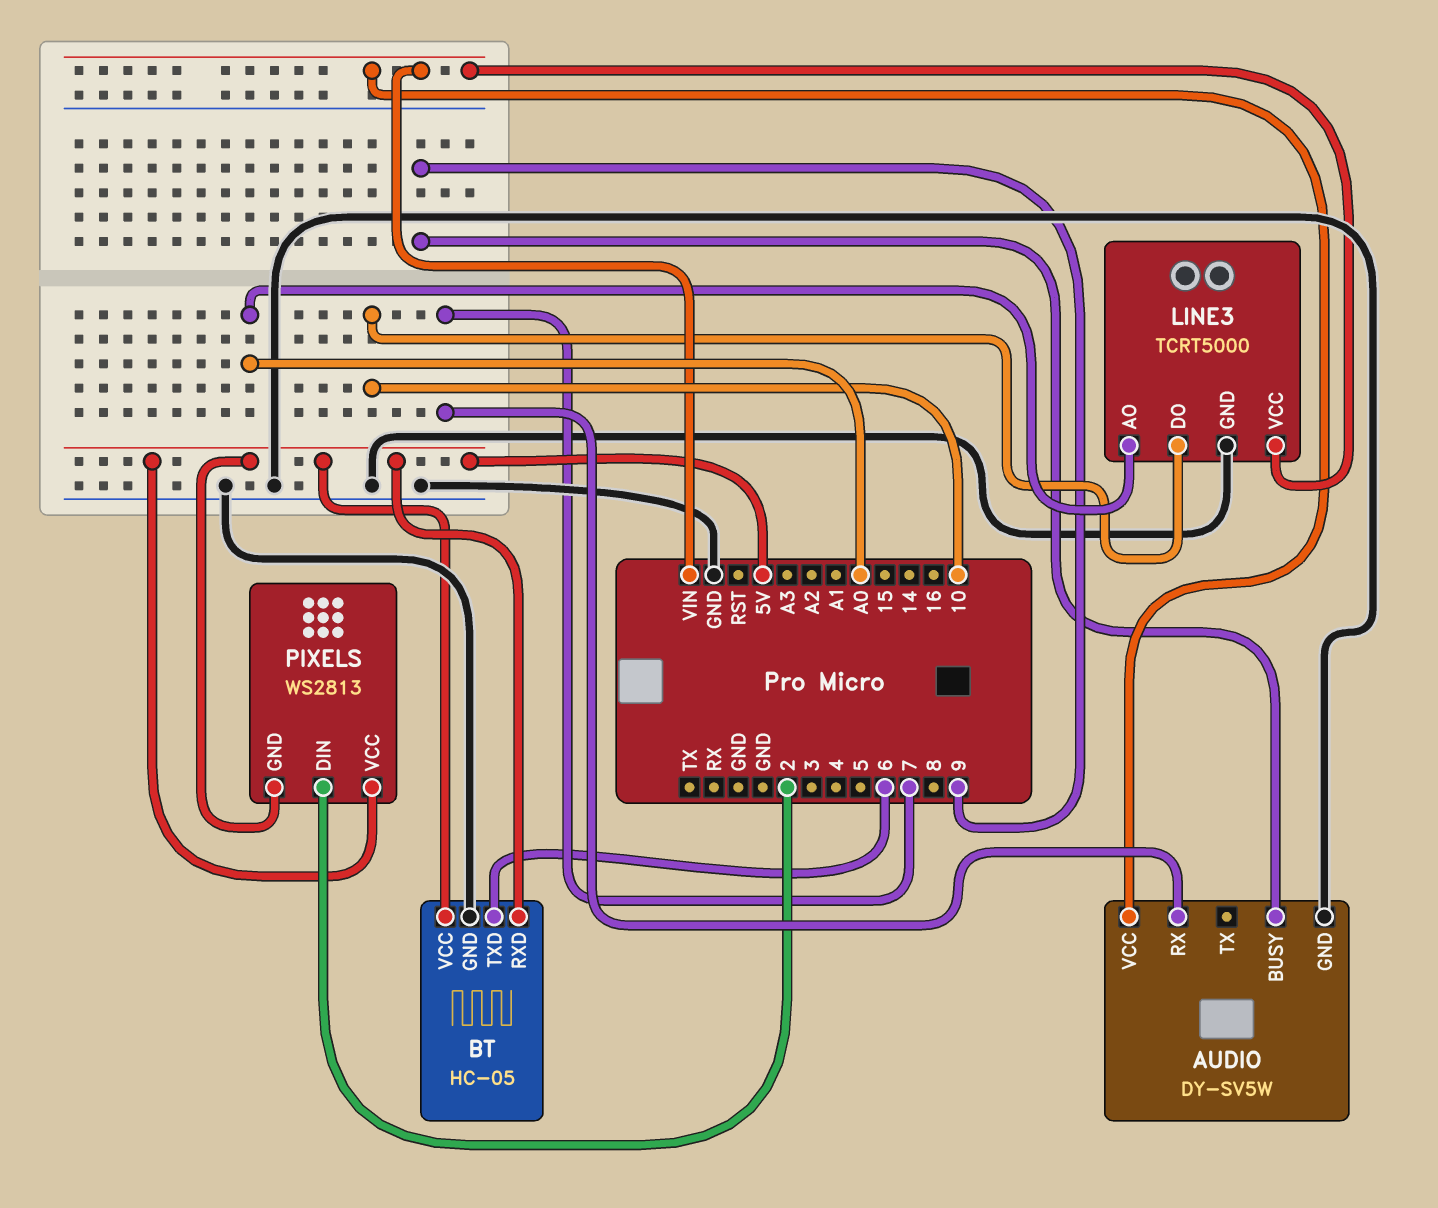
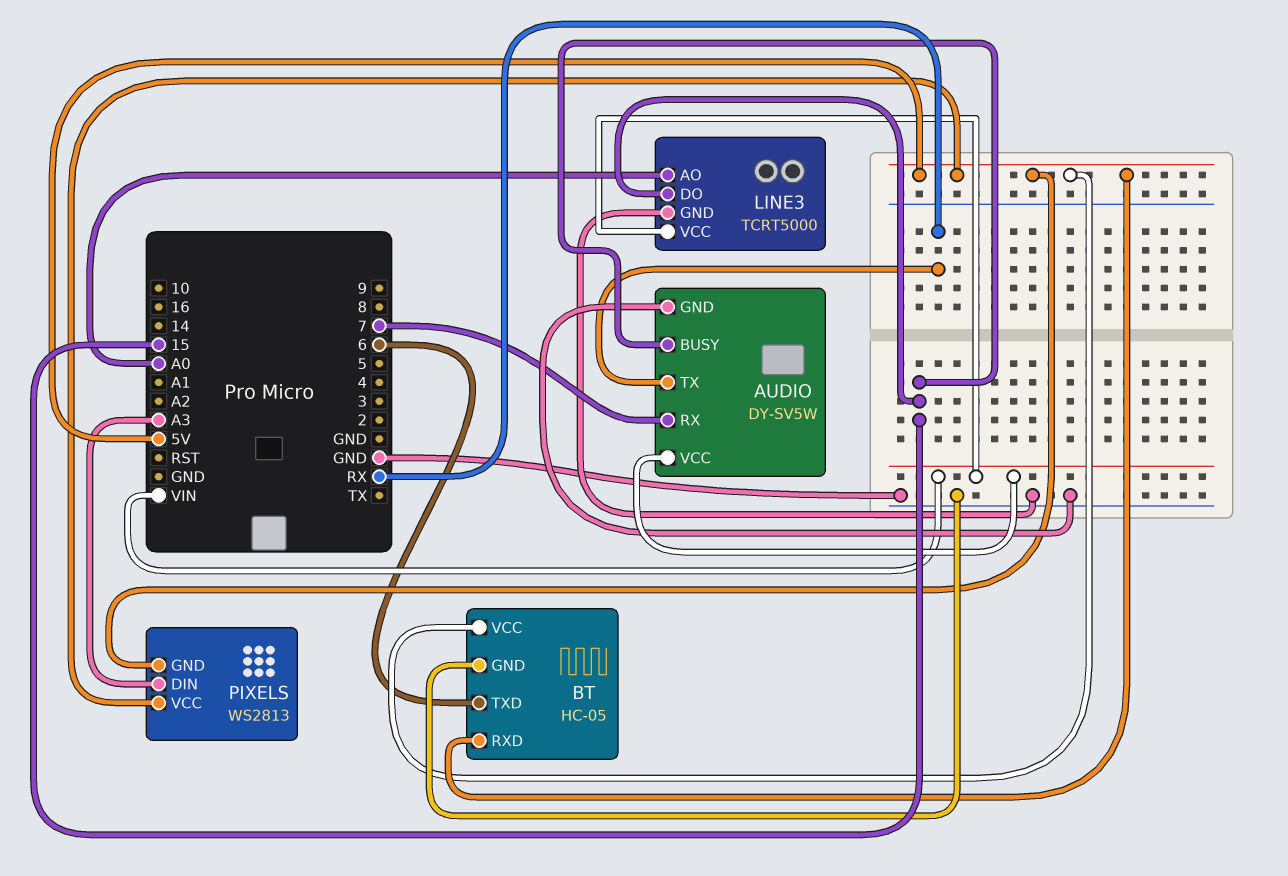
AUDIO pin BUSY: 9 -> 15
AUDIO pin TX: none -> RX
LINE3 pin DO: 10 -> 15
PIXELS pin DIN: 2 -> A3

